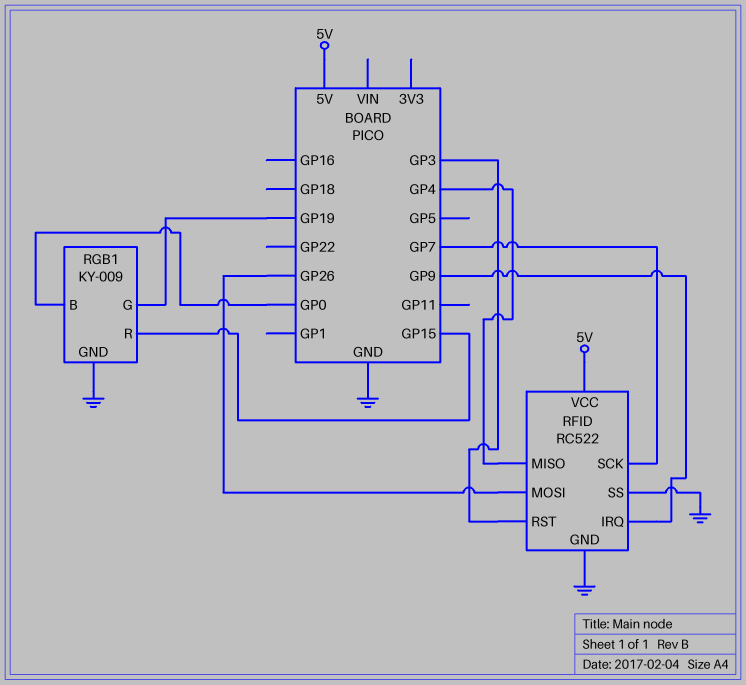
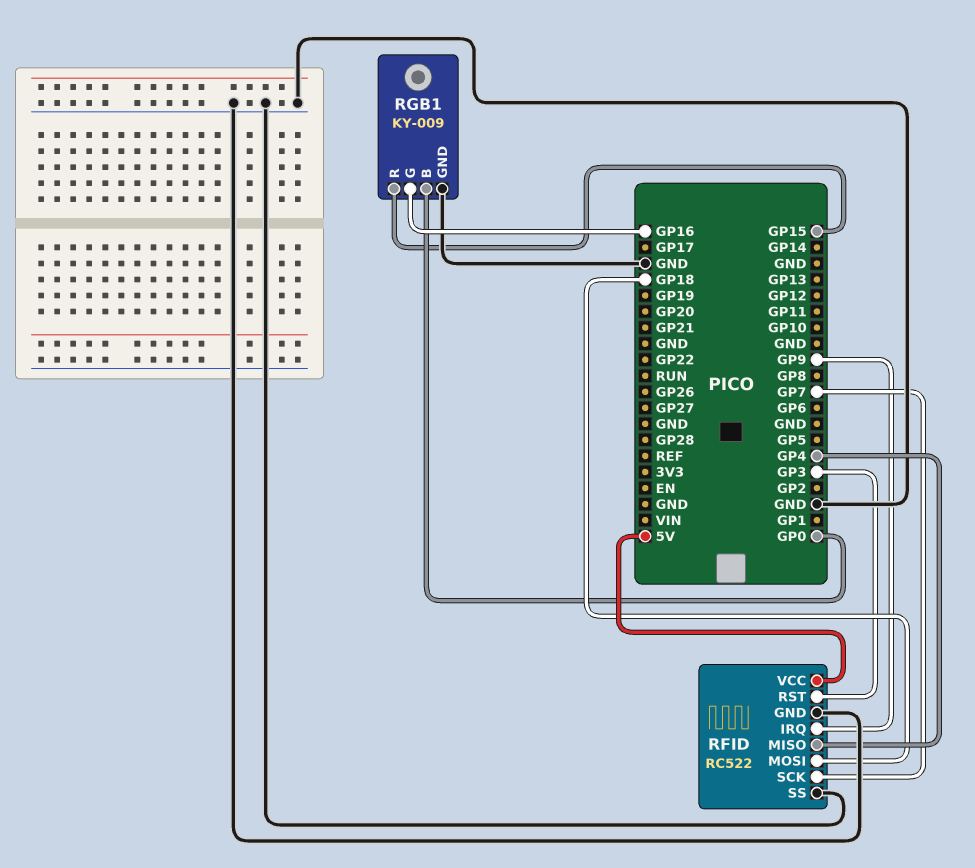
RFID pin MOSI: GP26 -> GP18
RGB1 pin G: GP19 -> GP16

